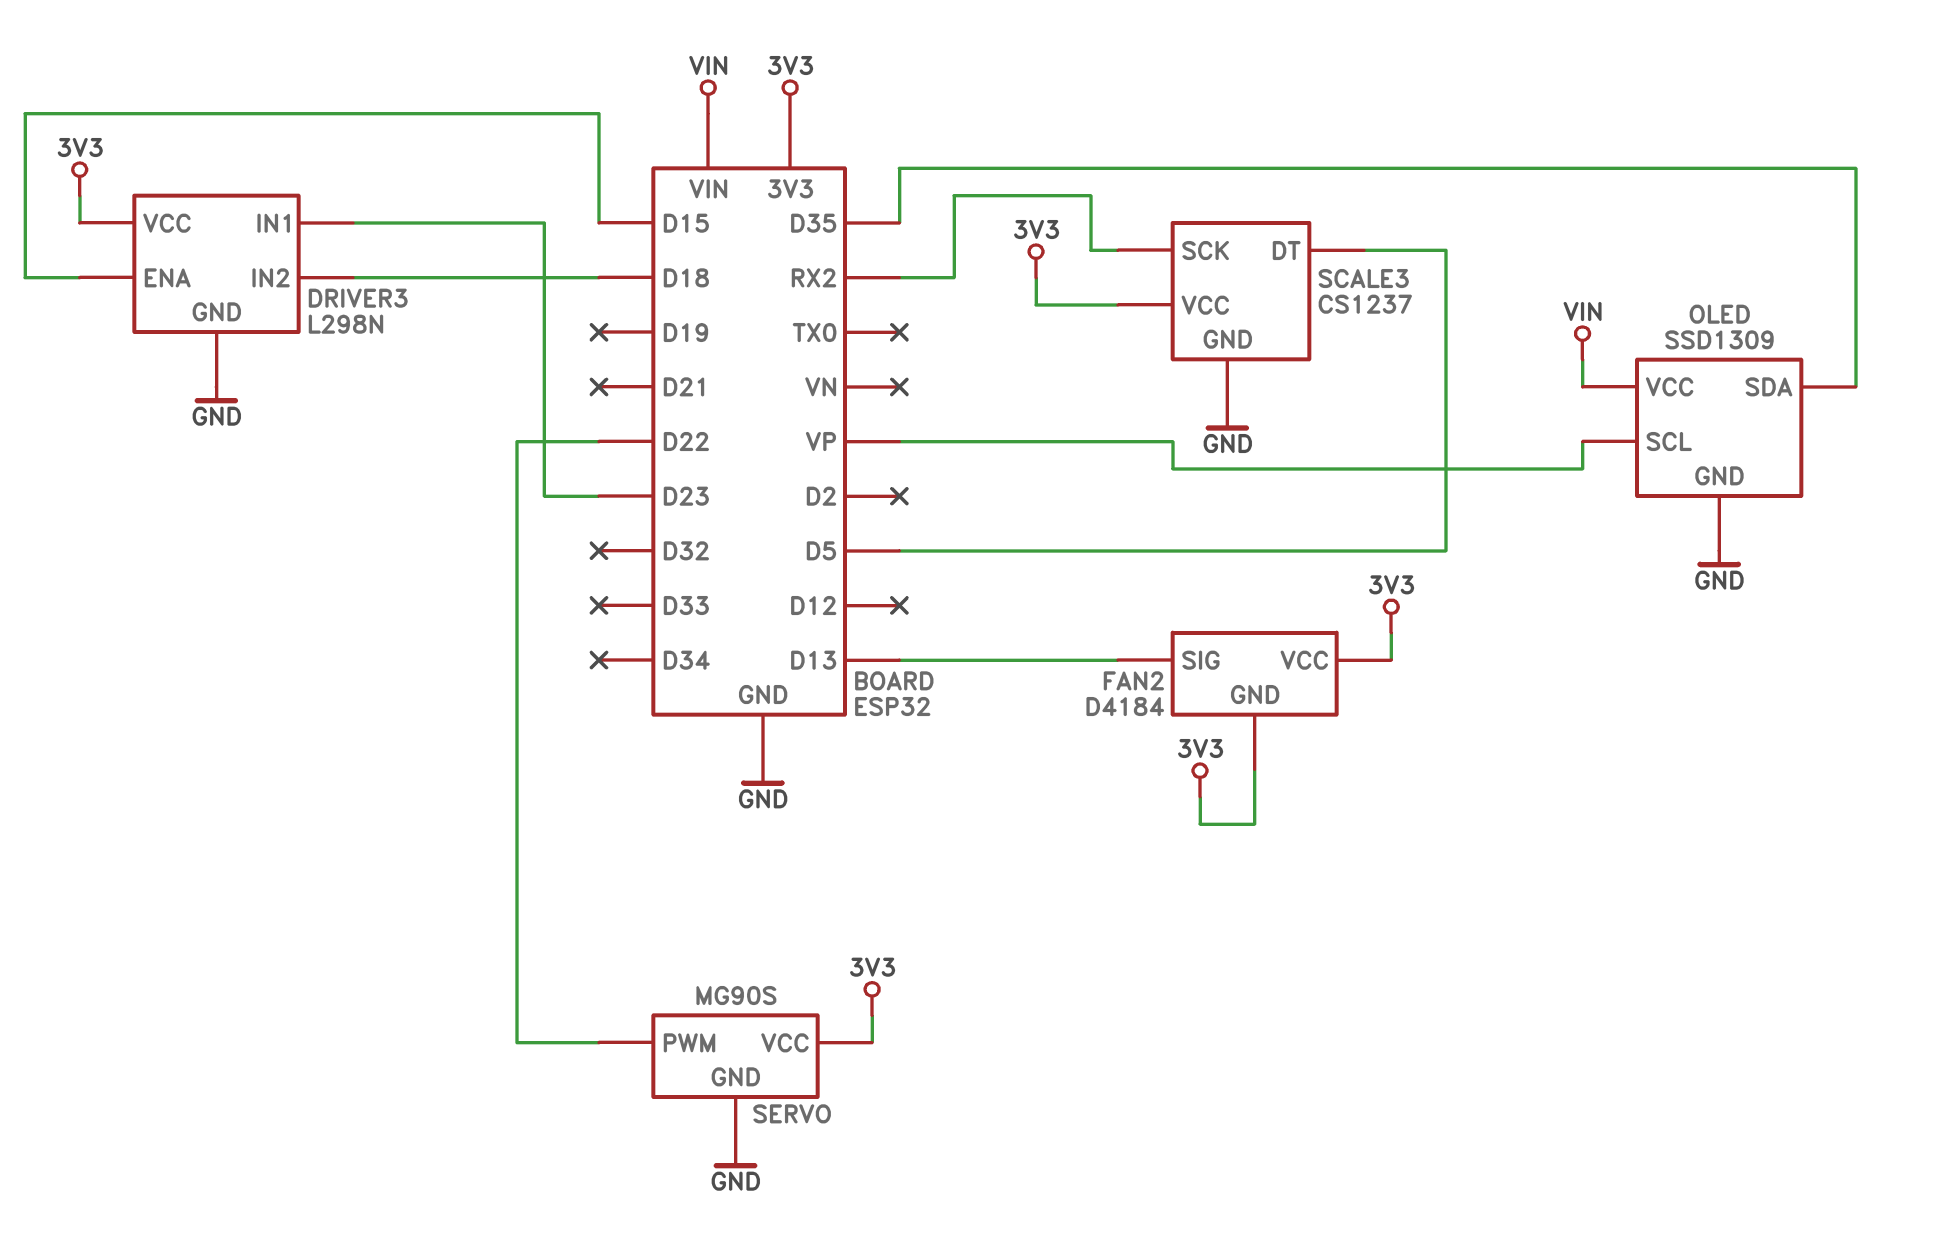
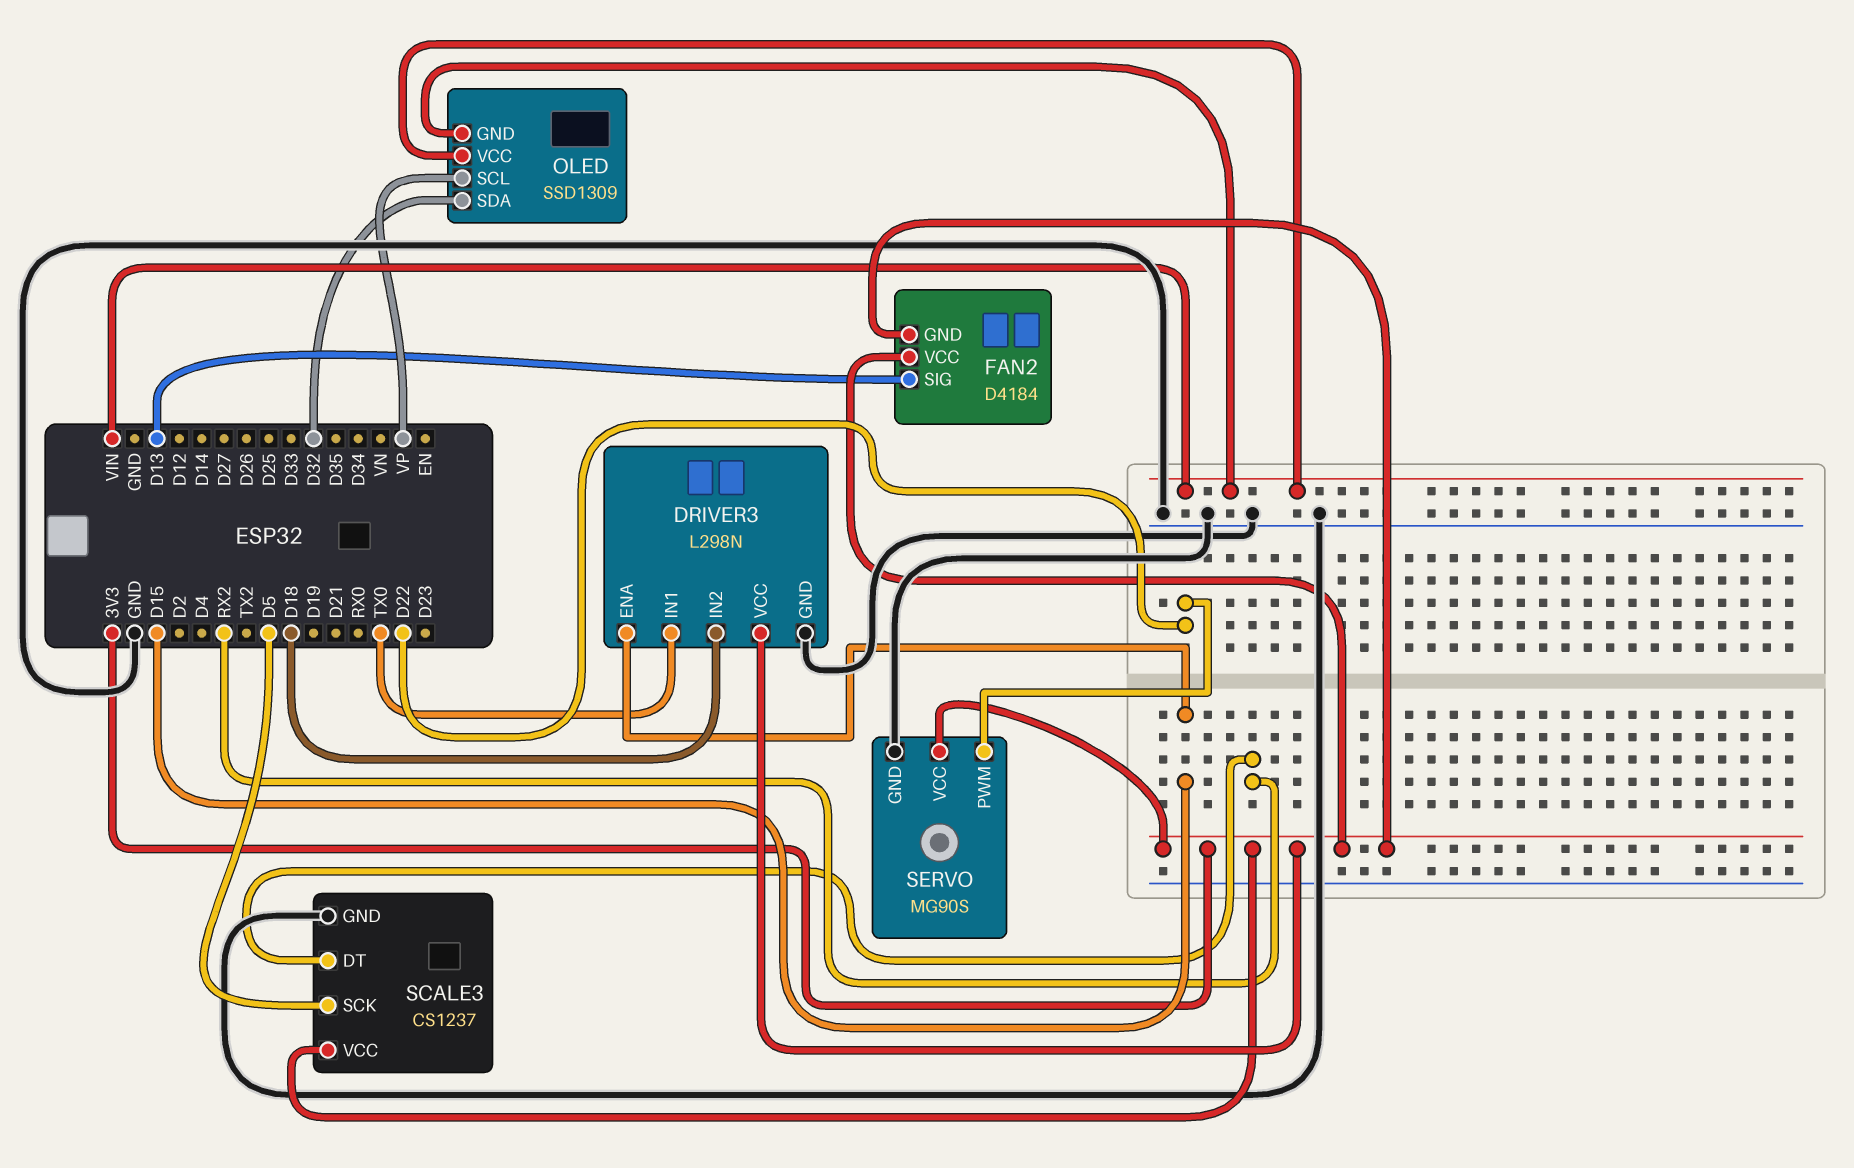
DRIVER3 pin IN1: D23 -> TX0
OLED pin GND: GND -> VIN
OLED pin SDA: D35 -> D32
SCALE3 pin DT: D5 -> RX2
SCALE3 pin SCK: RX2 -> D5

